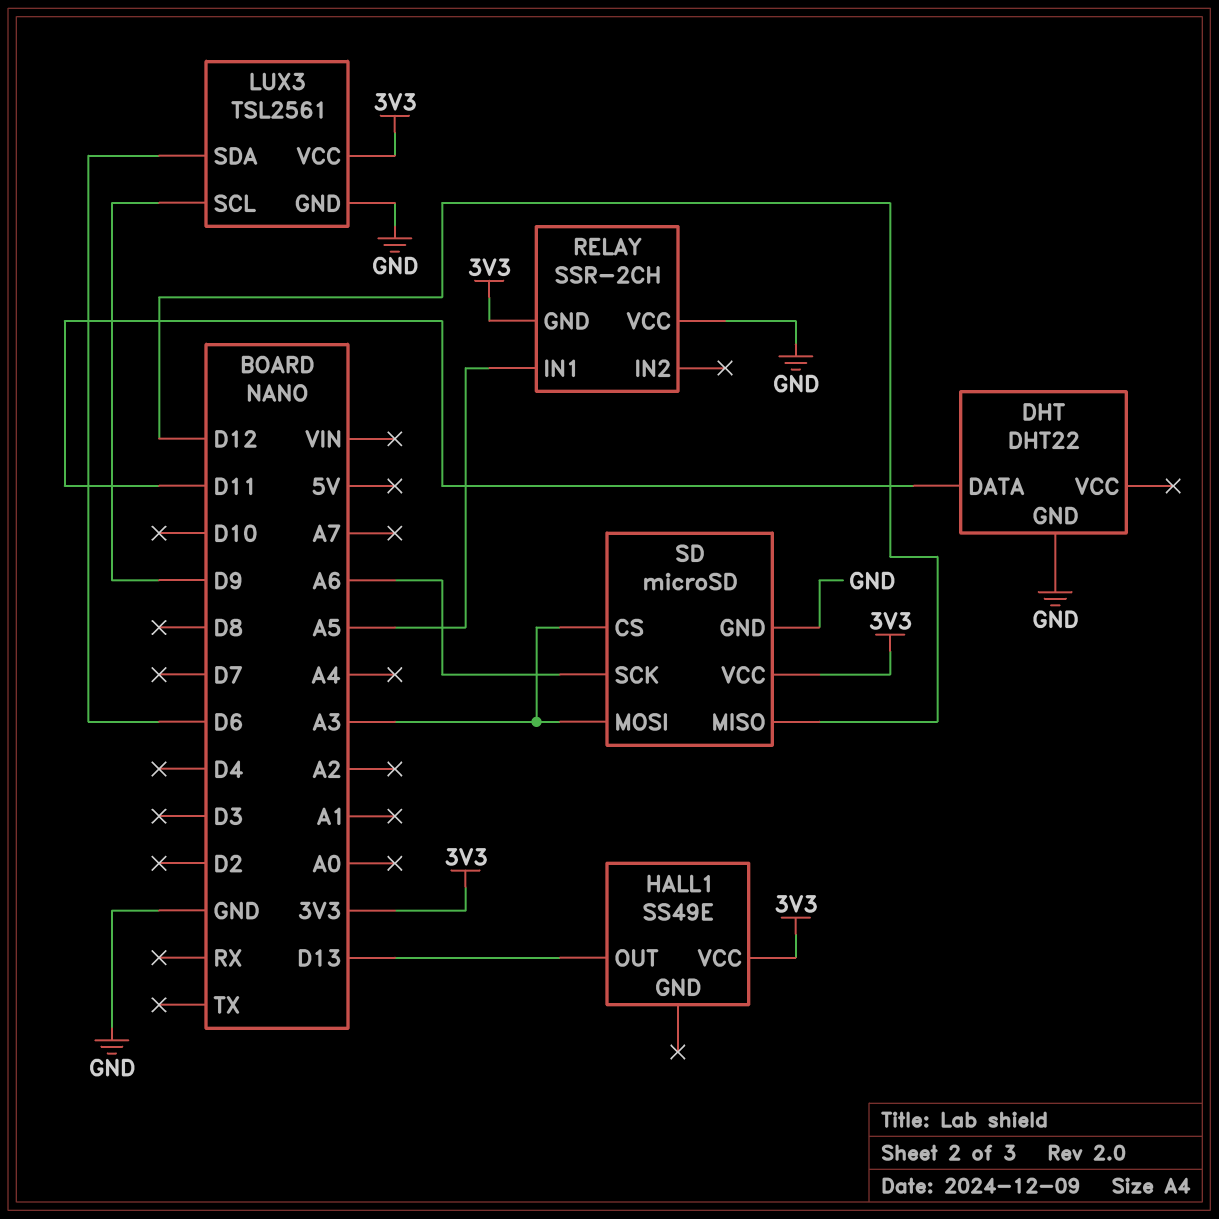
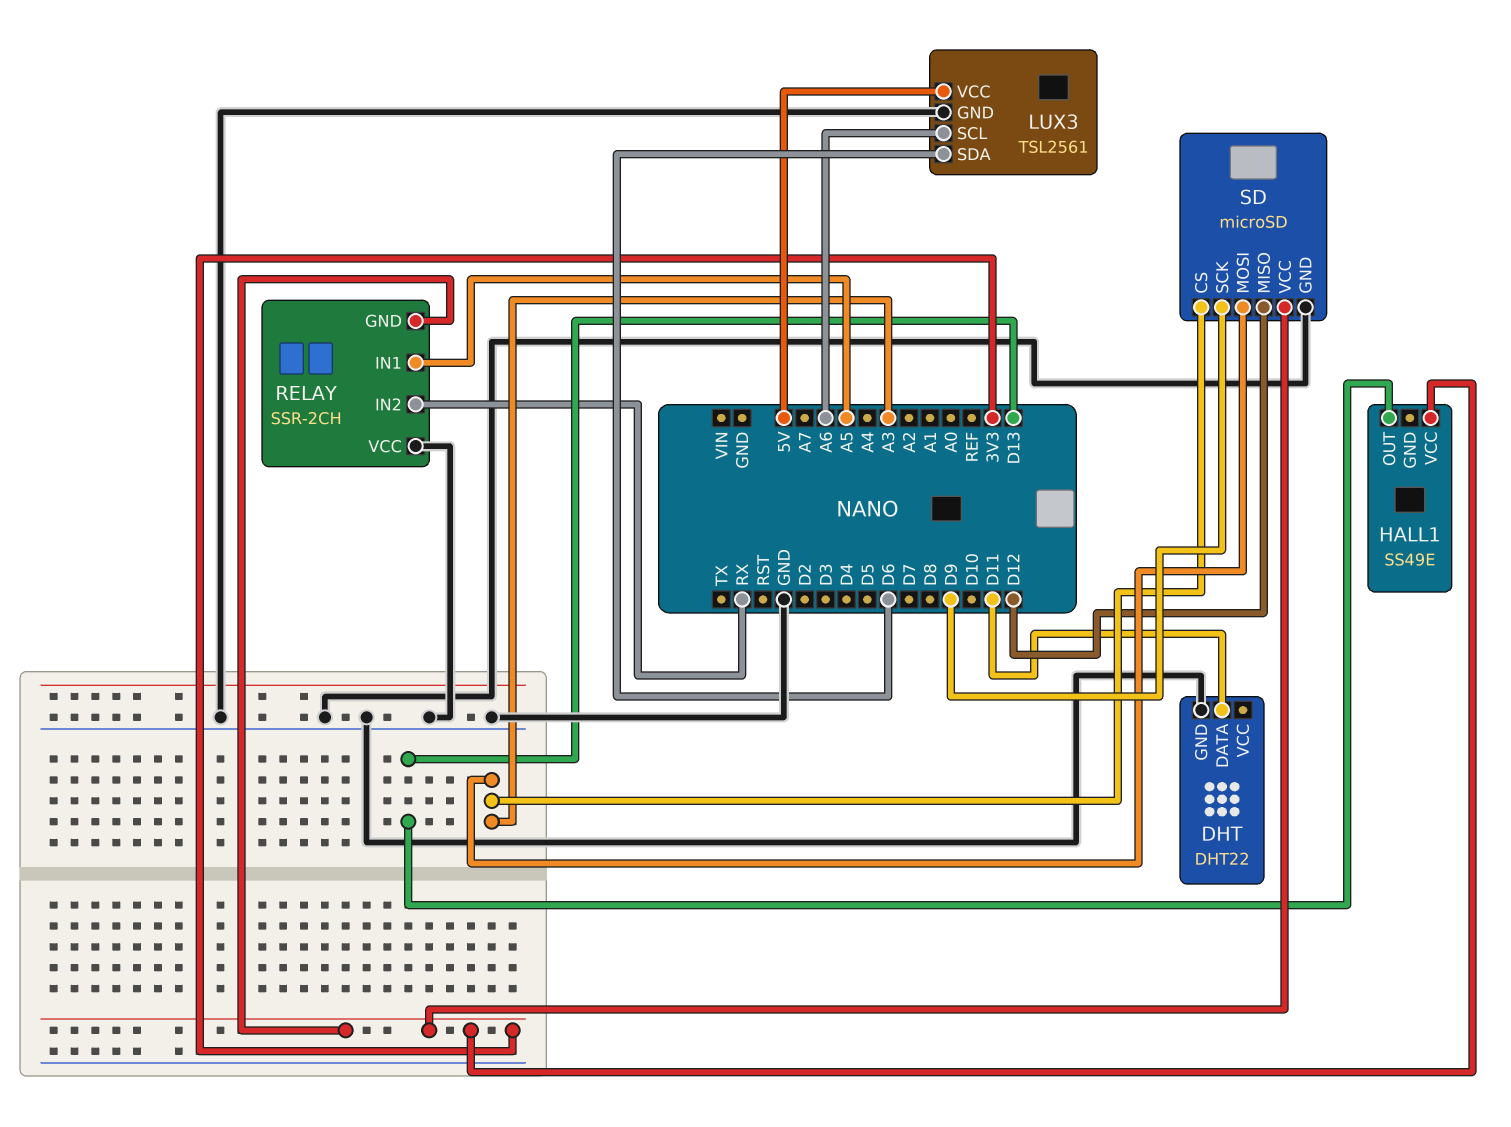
LUX3 pin SCL: D9 -> A6
LUX3 pin VCC: 3V3 -> 5V
RELAY pin IN2: none -> RX
SD pin SCK: A6 -> D9

